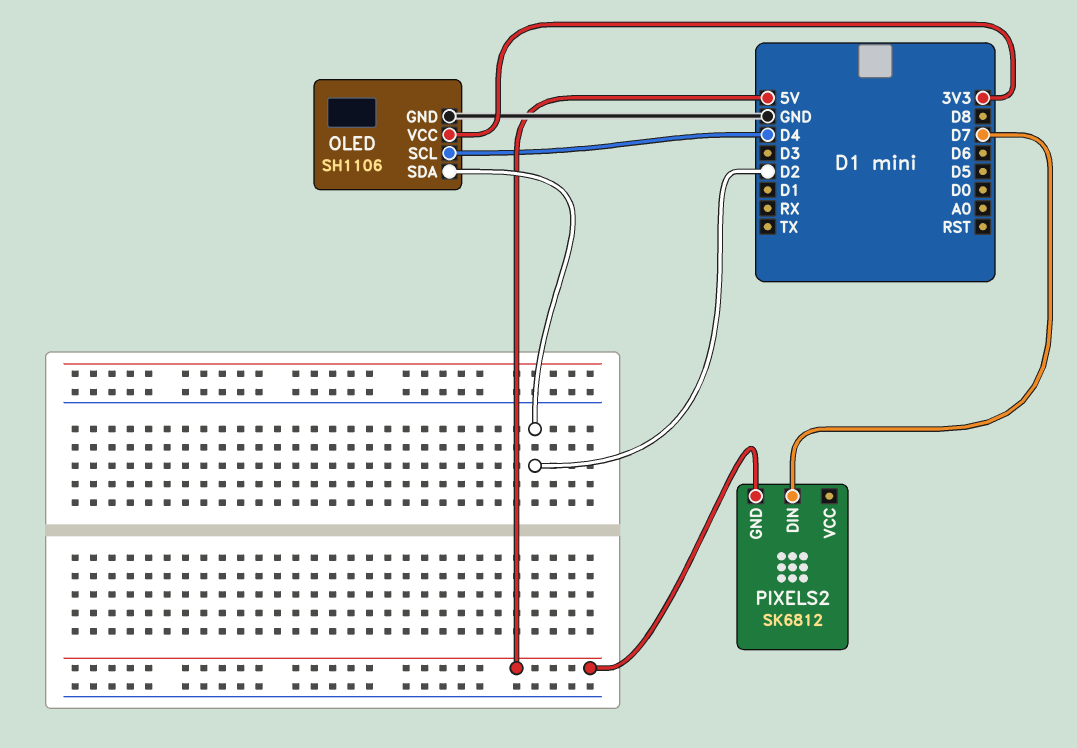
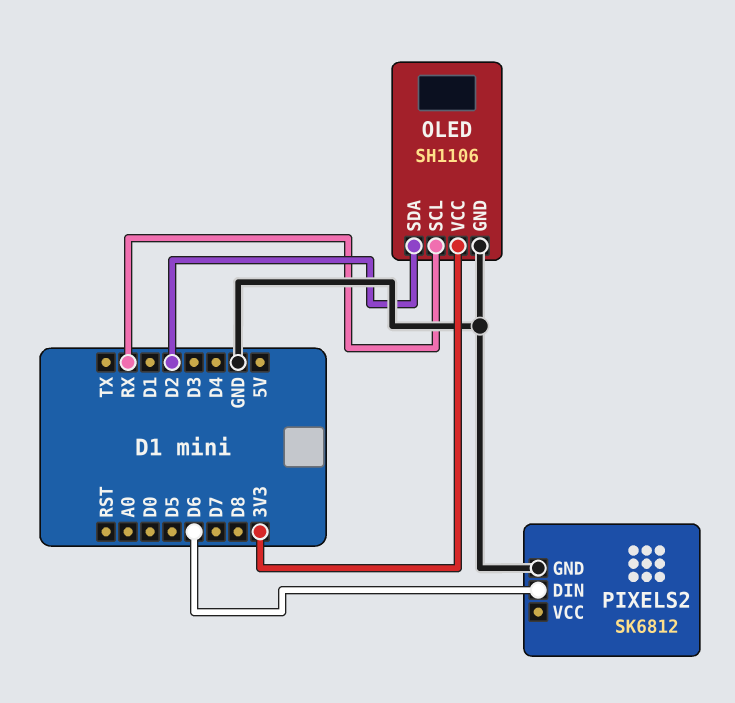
OLED pin SCL: D4 -> RX
PIXELS2 pin DIN: D7 -> D6
PIXELS2 pin GND: 5V -> GND

